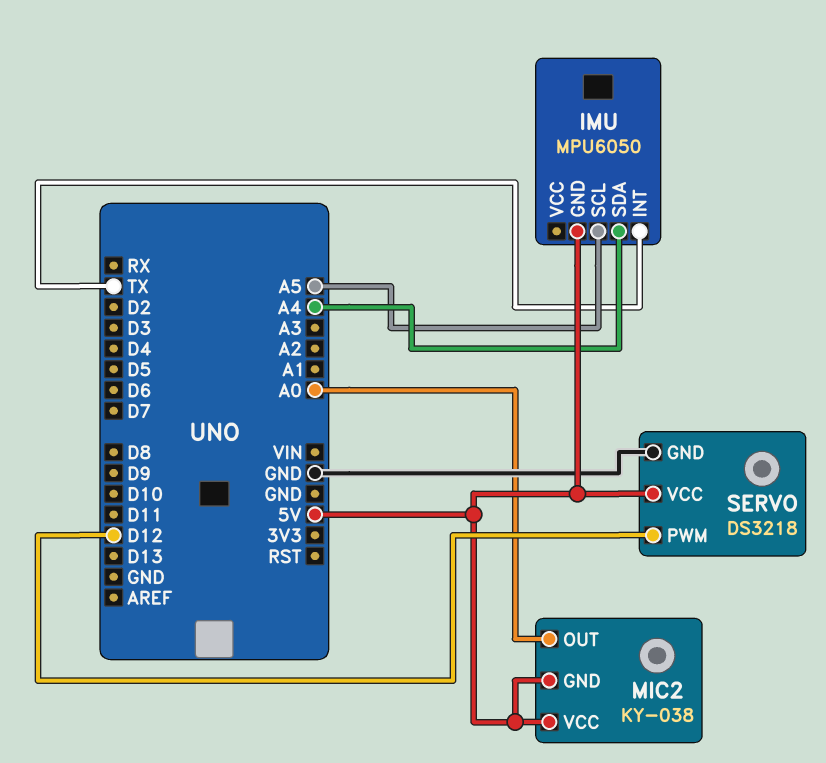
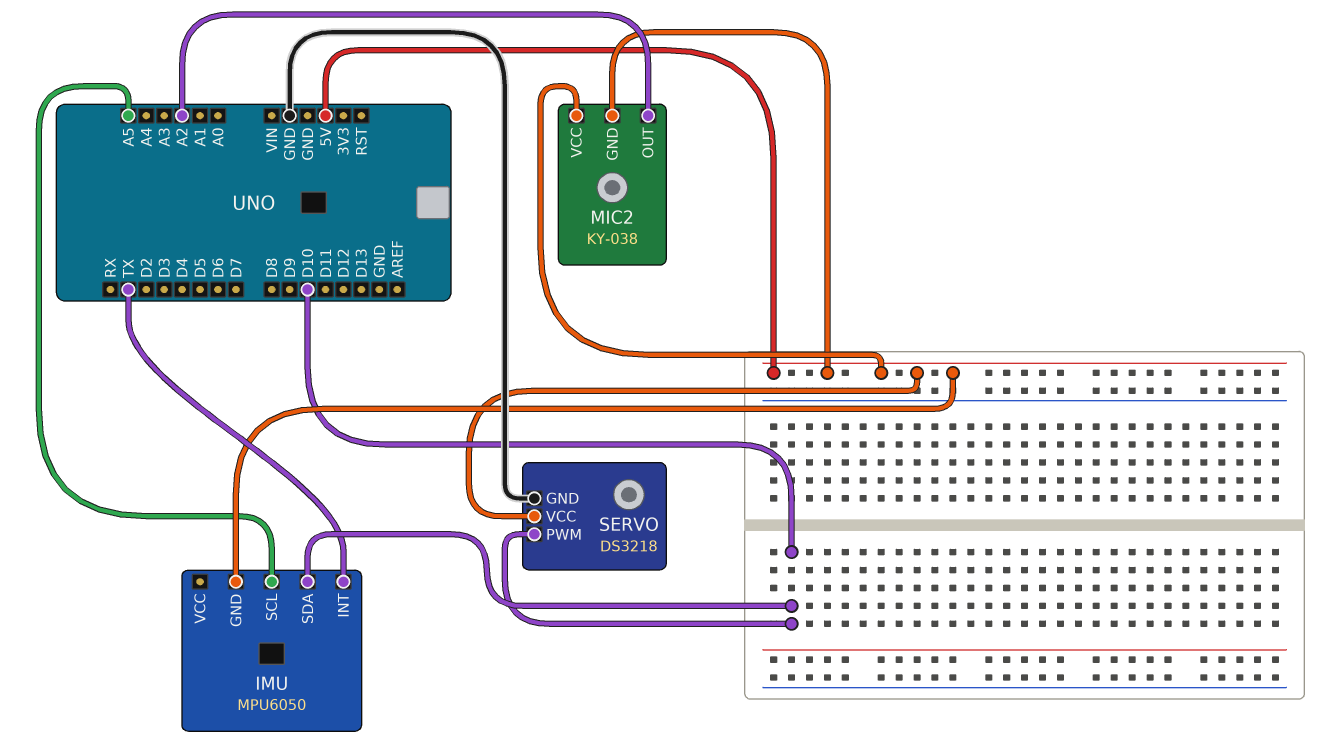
IMU pin SDA: A4 -> D10
MIC2 pin OUT: A0 -> A2
SERVO pin PWM: D12 -> D10

